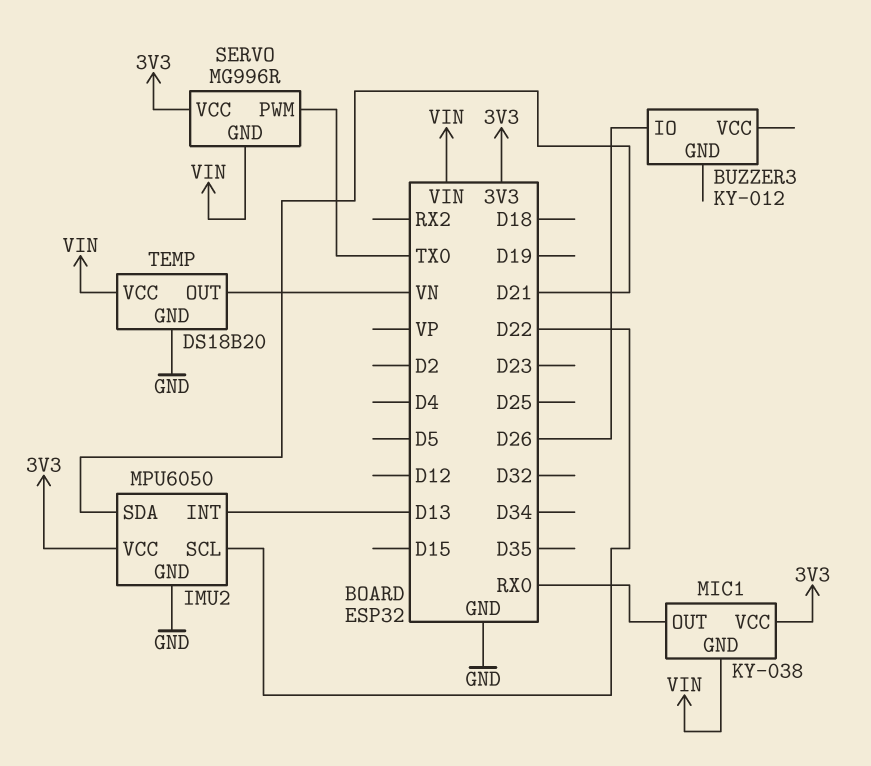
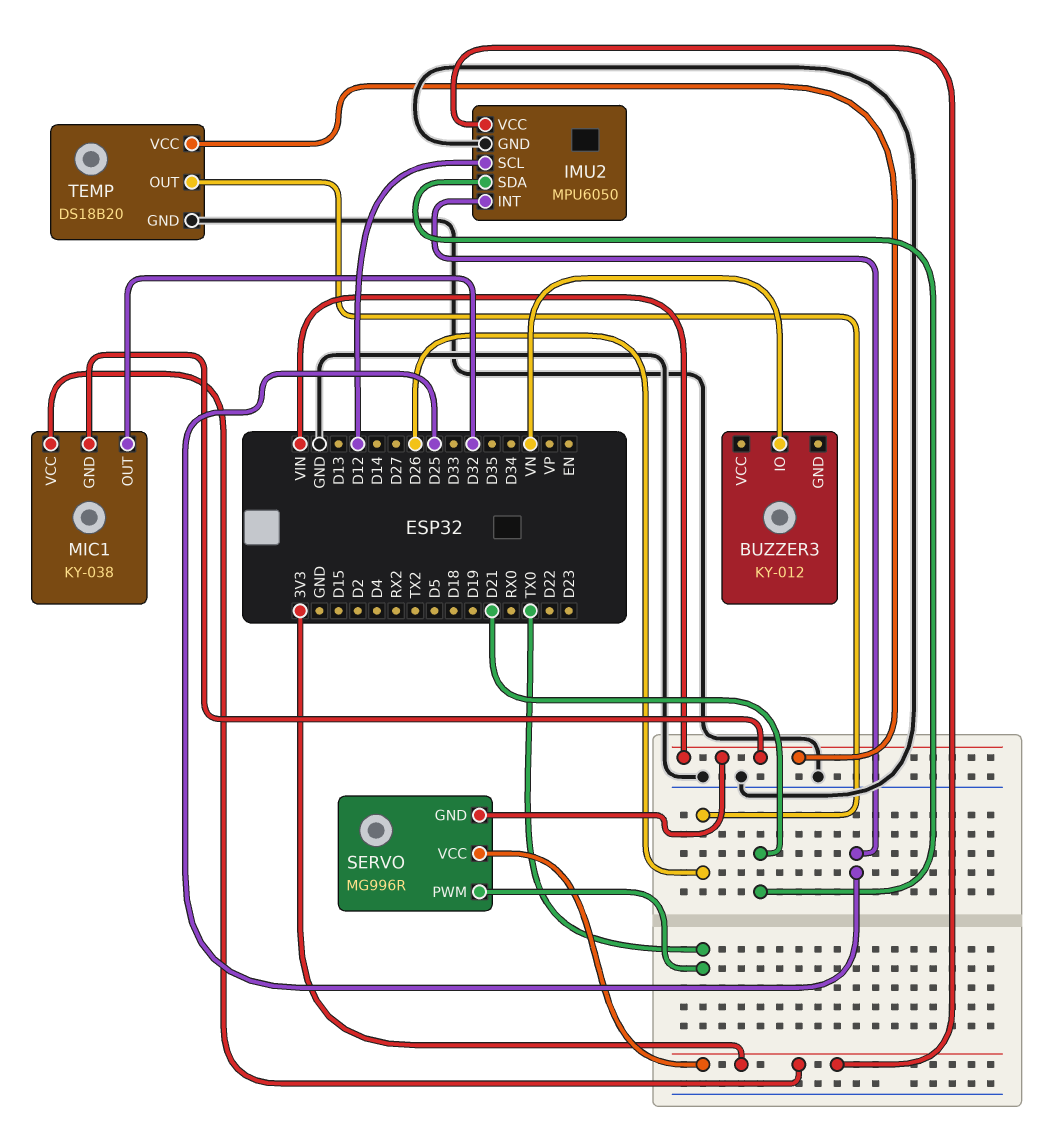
BUZZER3 pin IO: D26 -> VN
IMU2 pin INT: D13 -> D25
IMU2 pin SCL: D22 -> D12
MIC1 pin OUT: RX0 -> D32
TEMP pin OUT: VN -> D26

